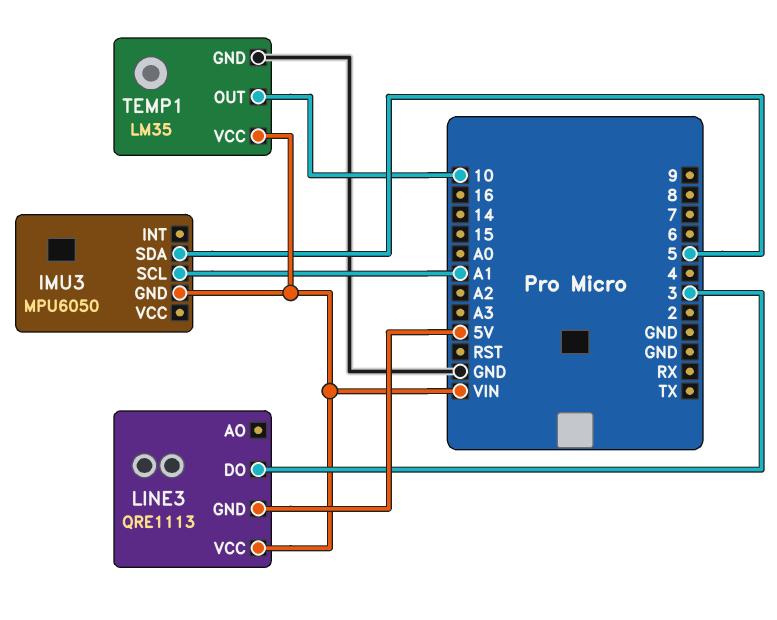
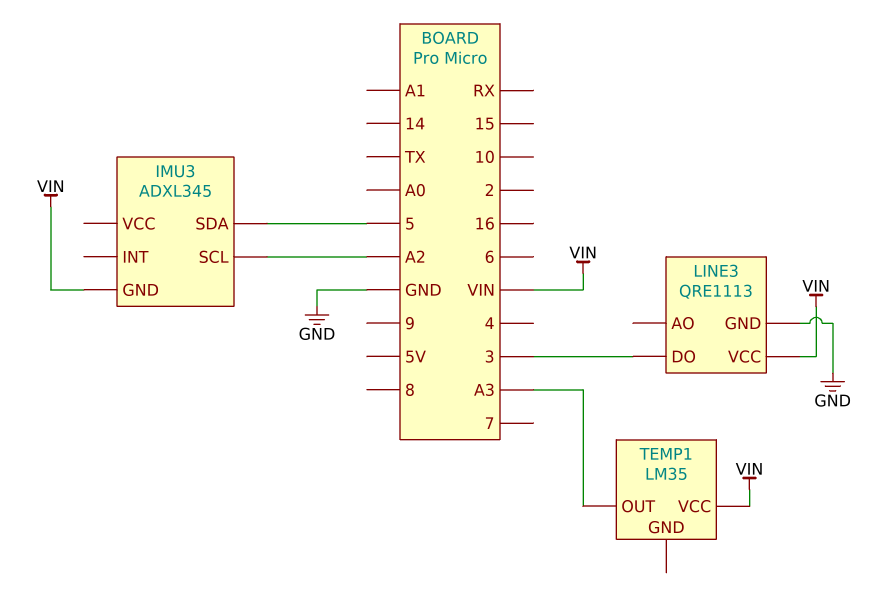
IMU3: MPU6050 -> ADXL345
IMU3 pin SCL: A1 -> A2
LINE3 pin GND: 5V -> GND
TEMP1 pin GND: GND -> none
TEMP1 pin OUT: 10 -> A3

